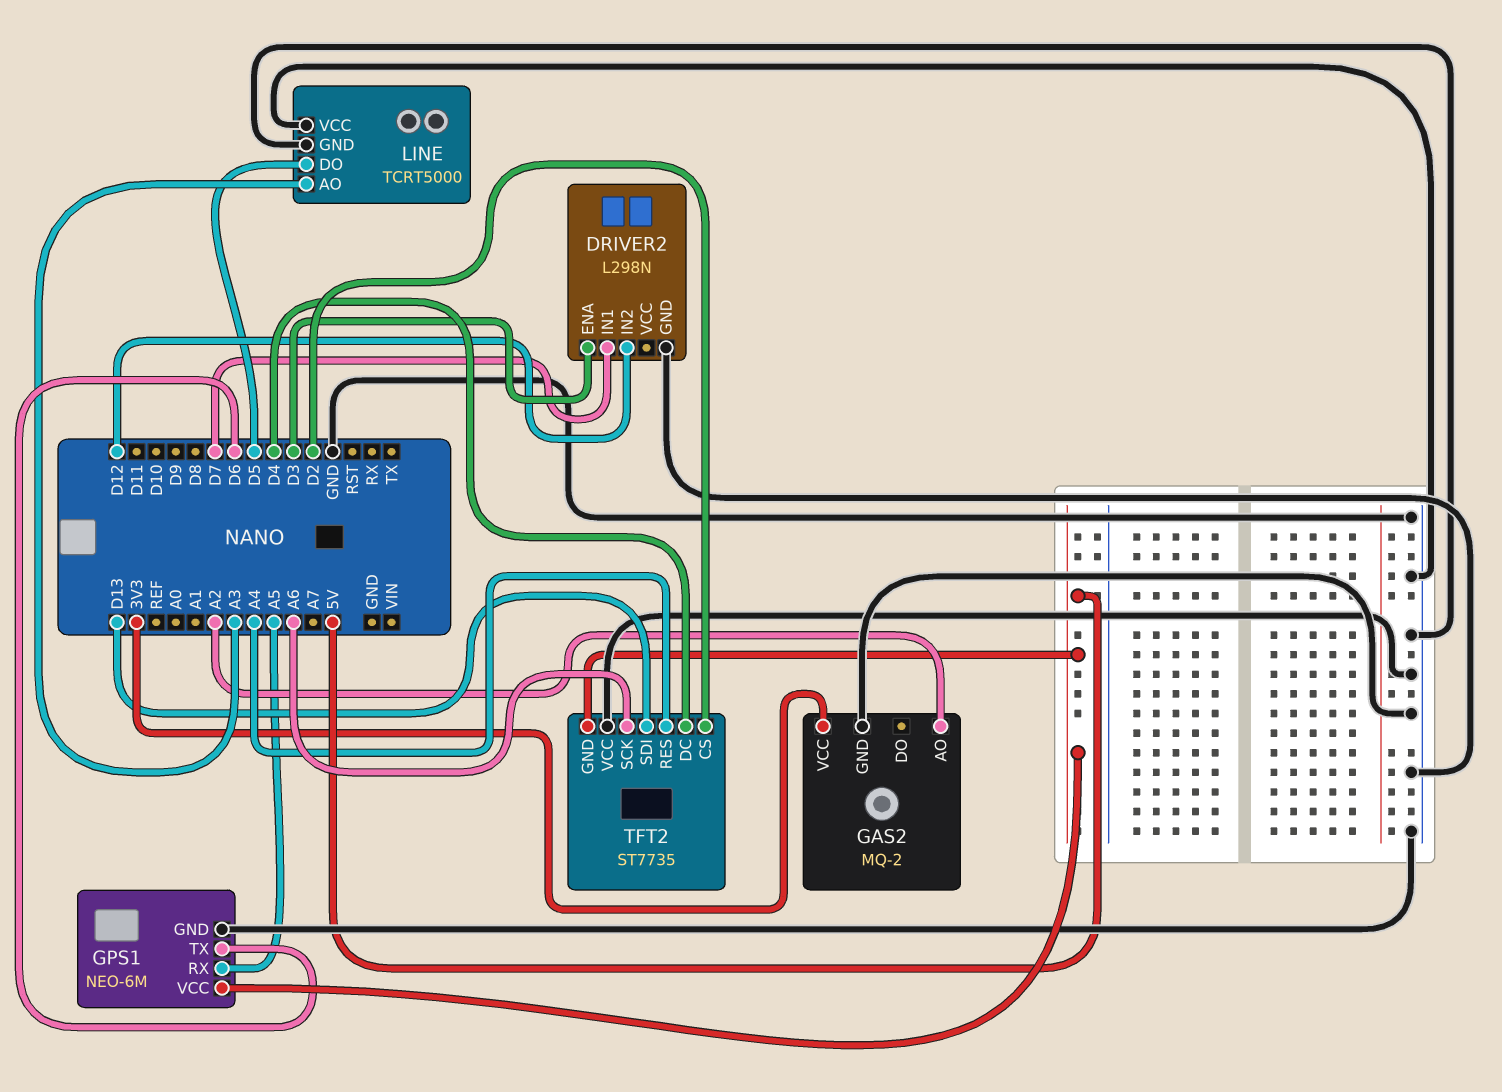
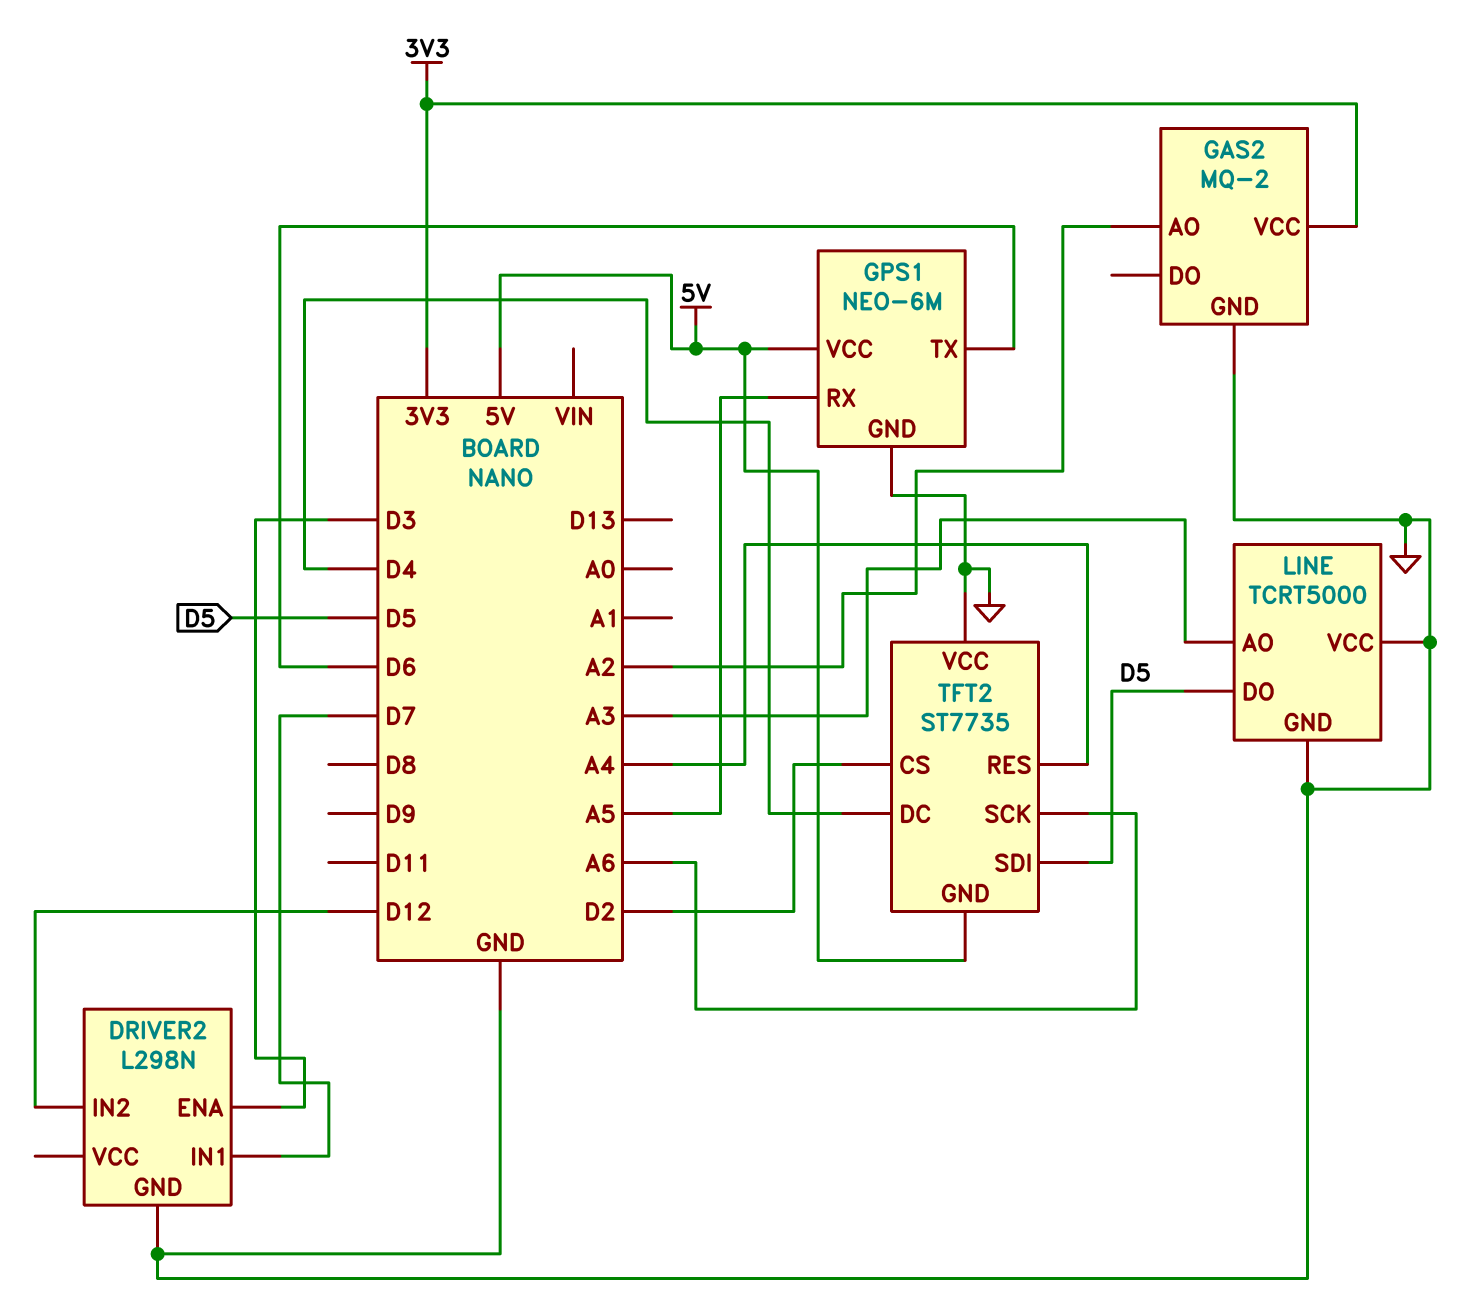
TFT2 pin SDI: D13 -> D5

